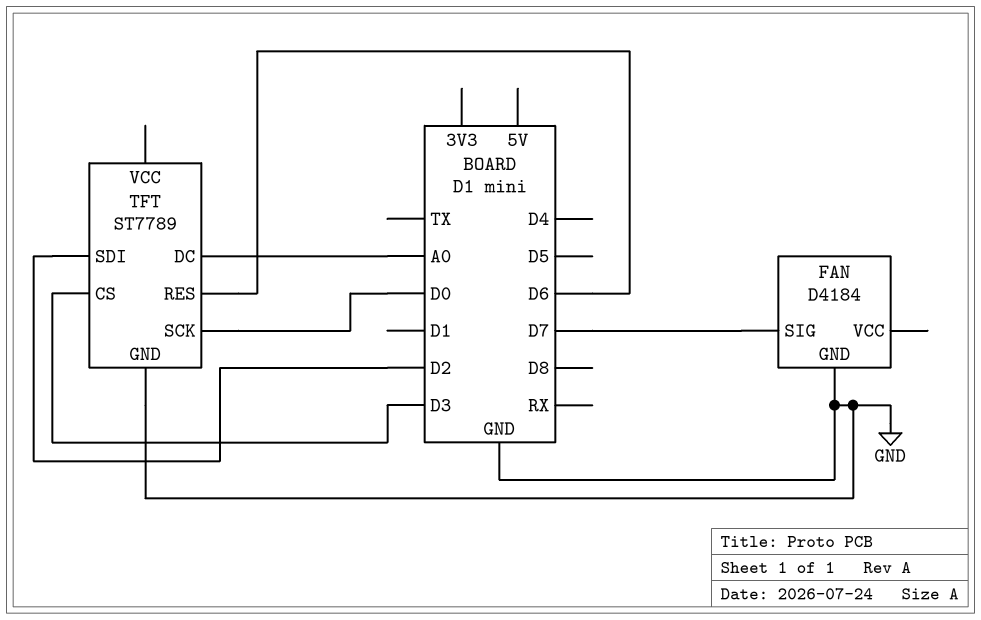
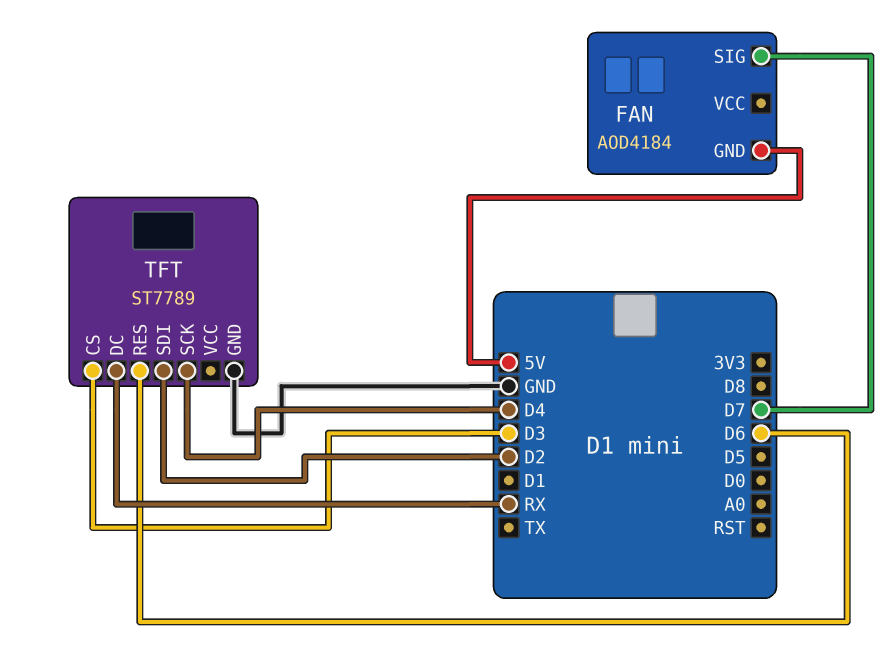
FAN: D4184 -> AOD4184
FAN pin GND: GND -> 5V
TFT pin DC: A0 -> RX
TFT pin SCK: D0 -> D4

